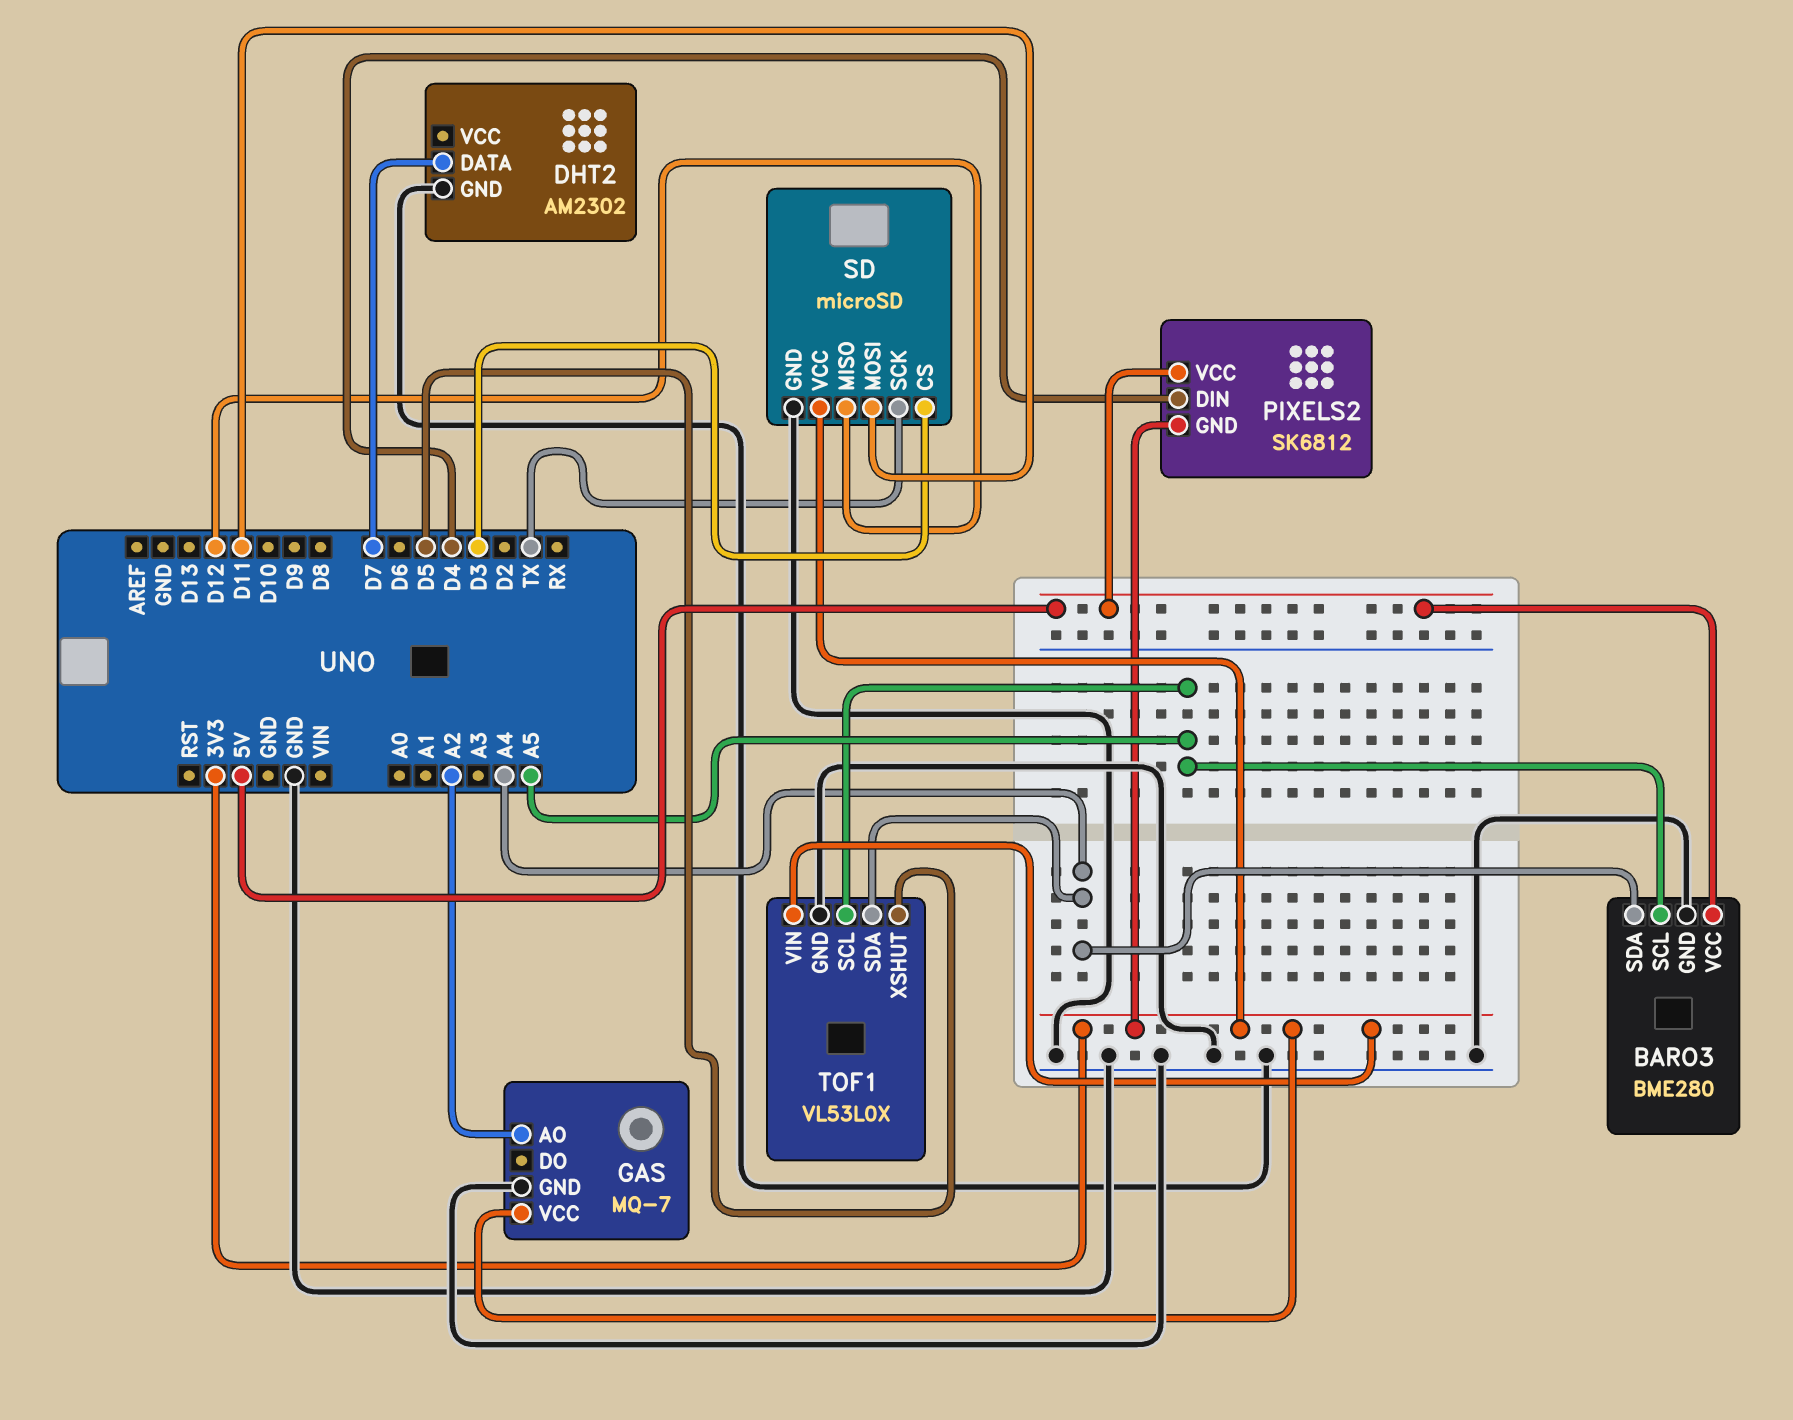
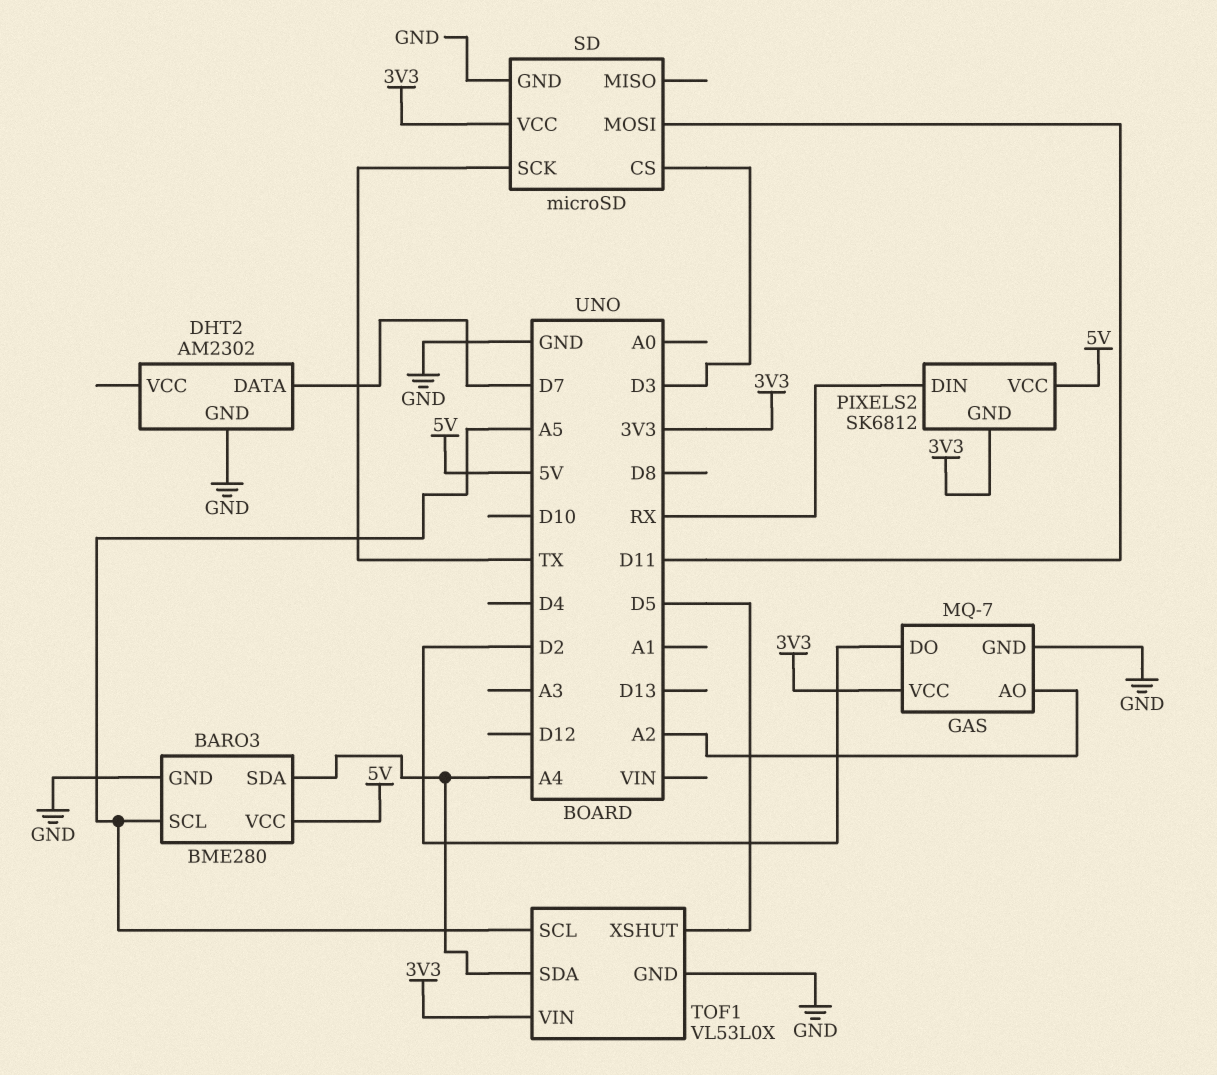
GAS pin DO: none -> D2
PIXELS2 pin DIN: D4 -> RX
SD pin MISO: D12 -> none

